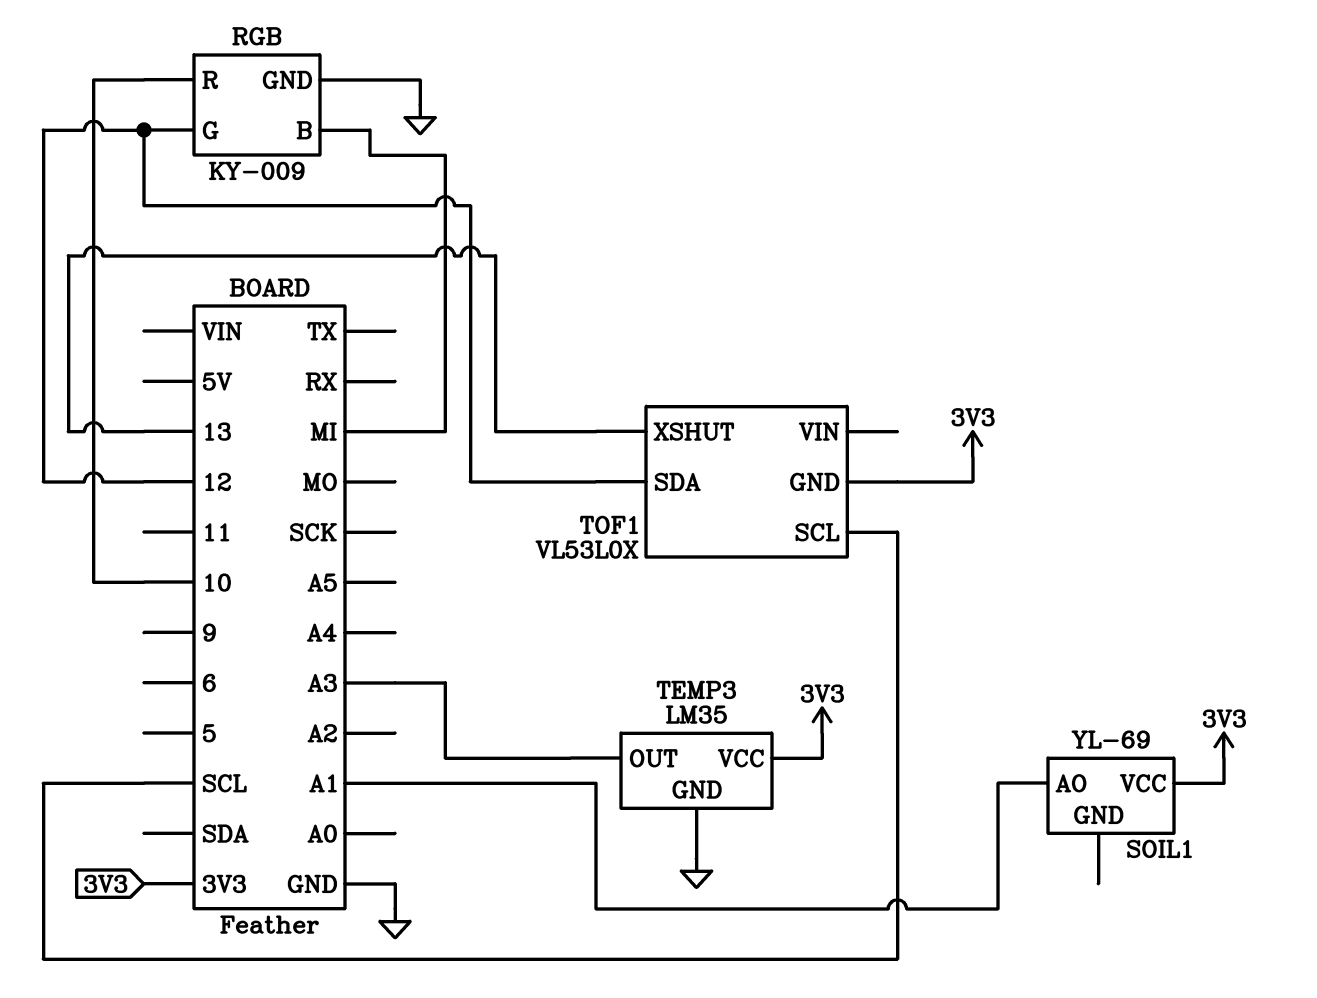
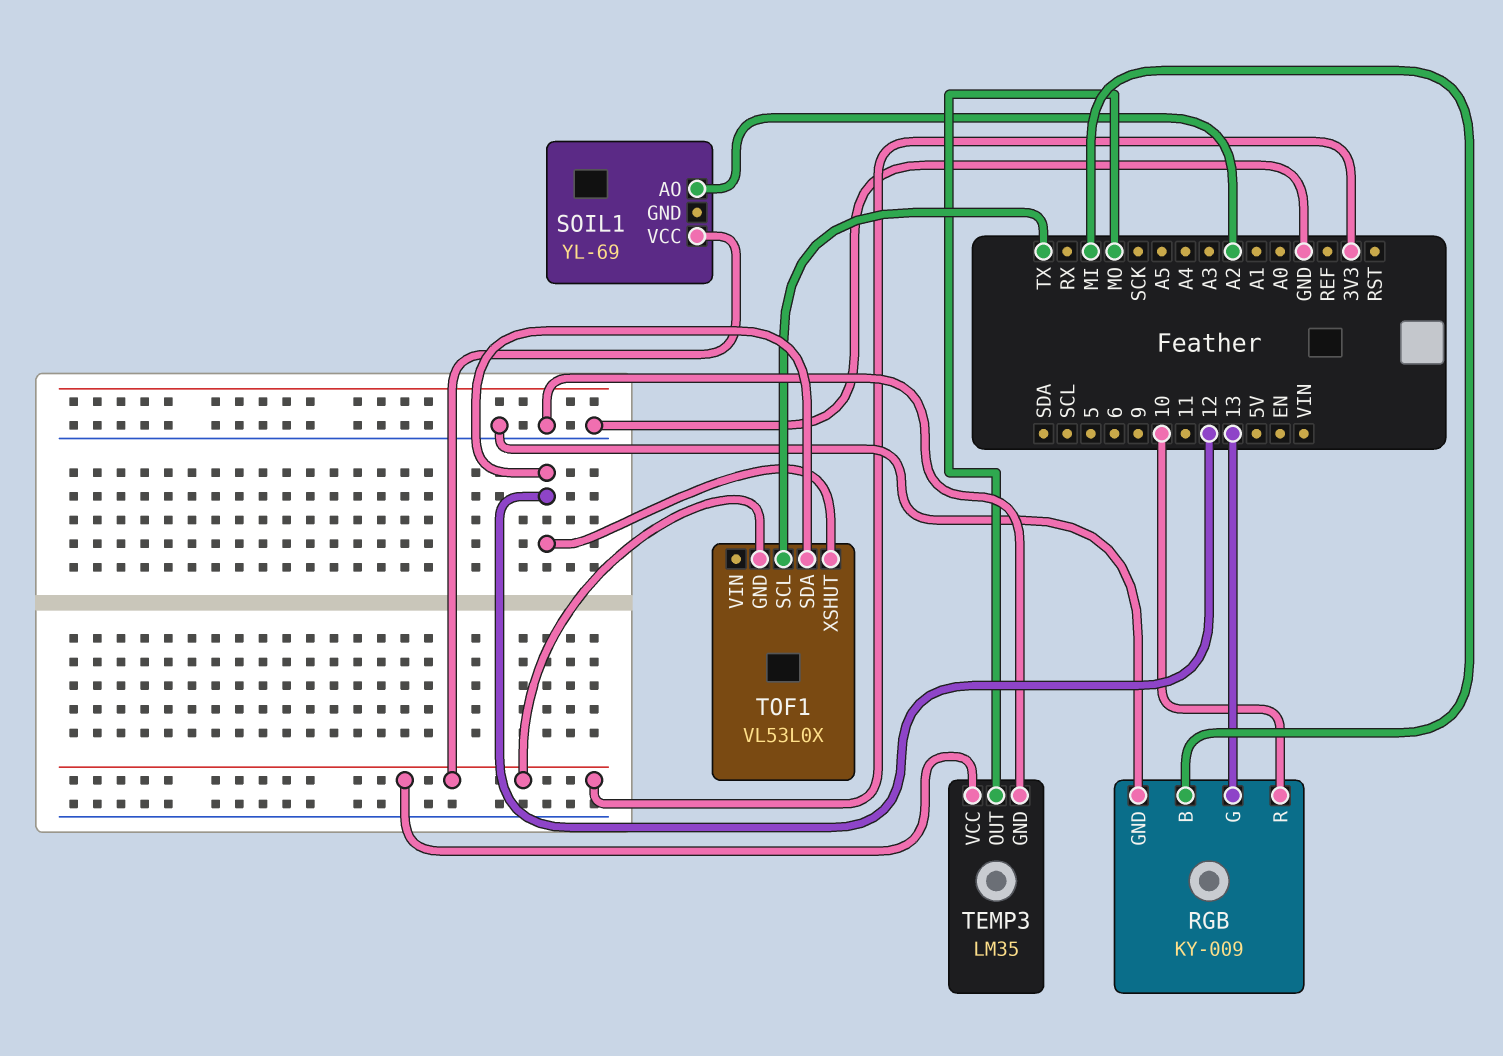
RGB pin G: 12 -> 13
SOIL1 pin AO: A1 -> A2
TEMP3 pin OUT: A3 -> MO
TOF1 pin SCL: SCL -> TX
TOF1 pin XSHUT: 13 -> 12

